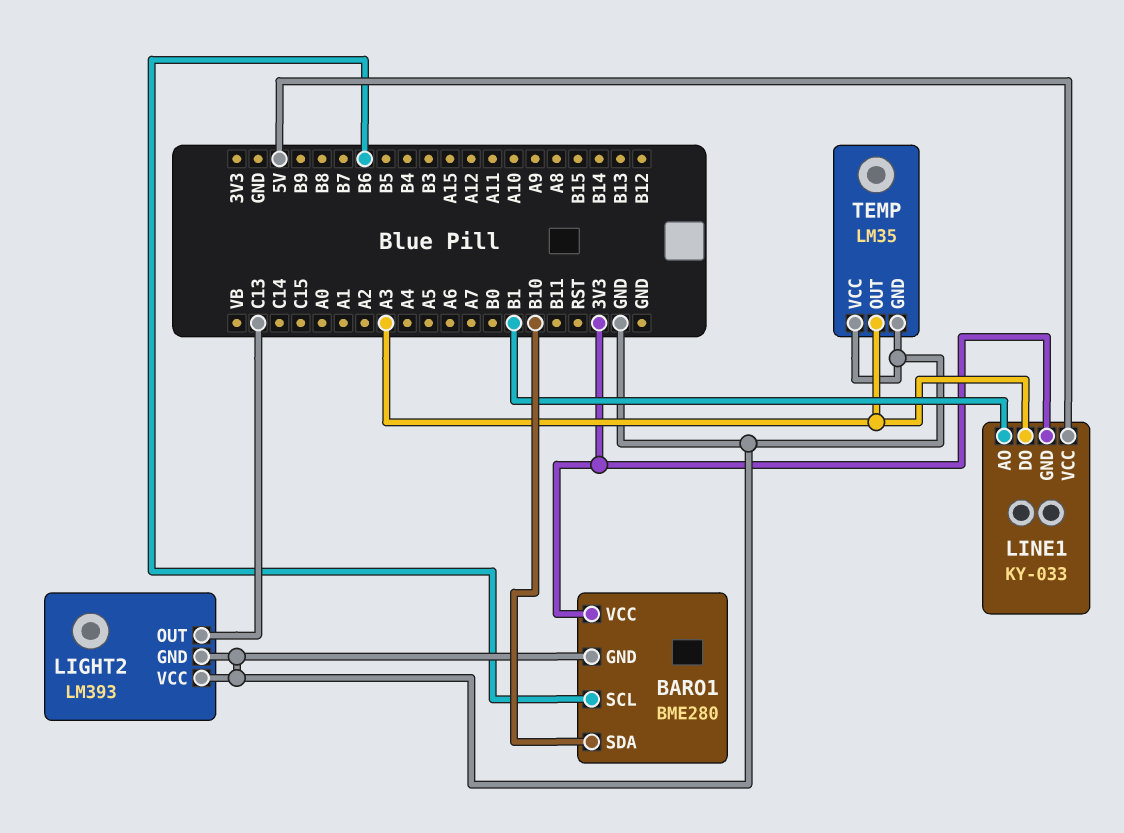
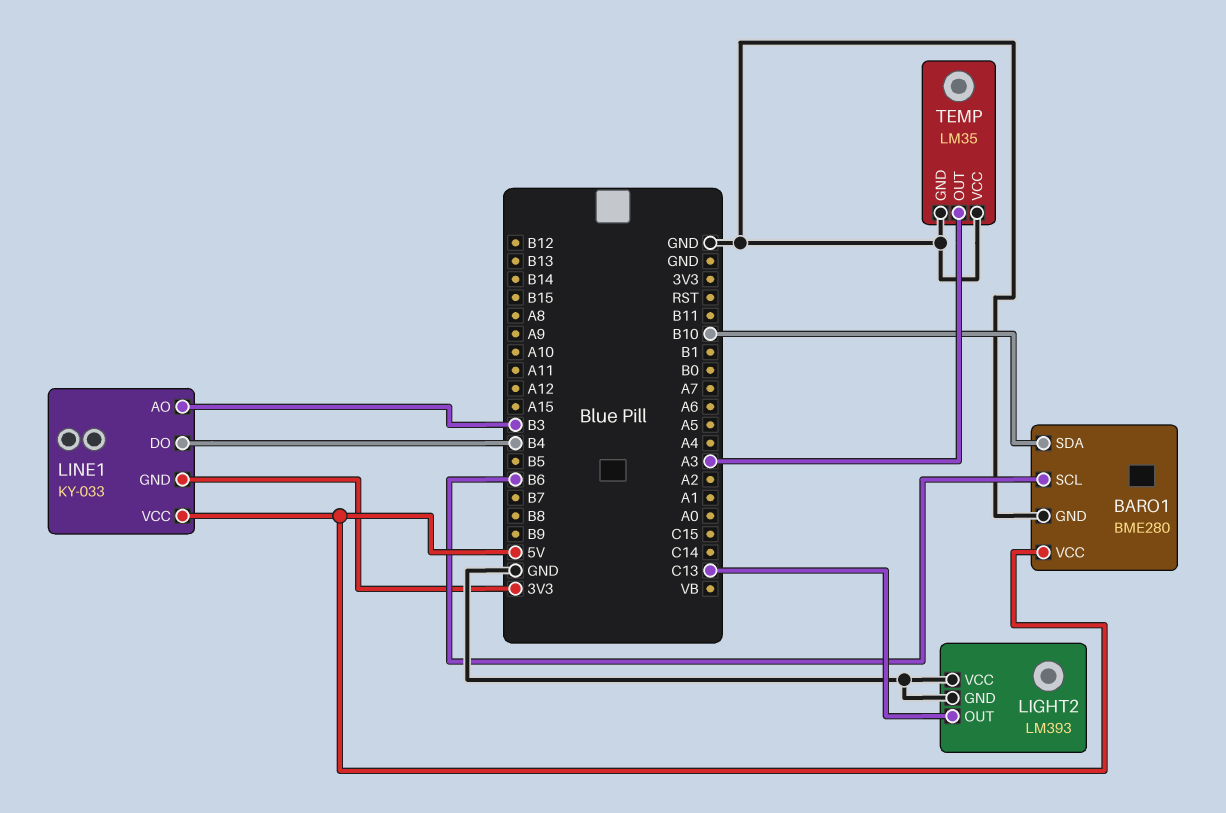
BARO1 pin VCC: 3V3 -> 5V
LINE1 pin AO: B1 -> B3
LINE1 pin DO: A3 -> B4

